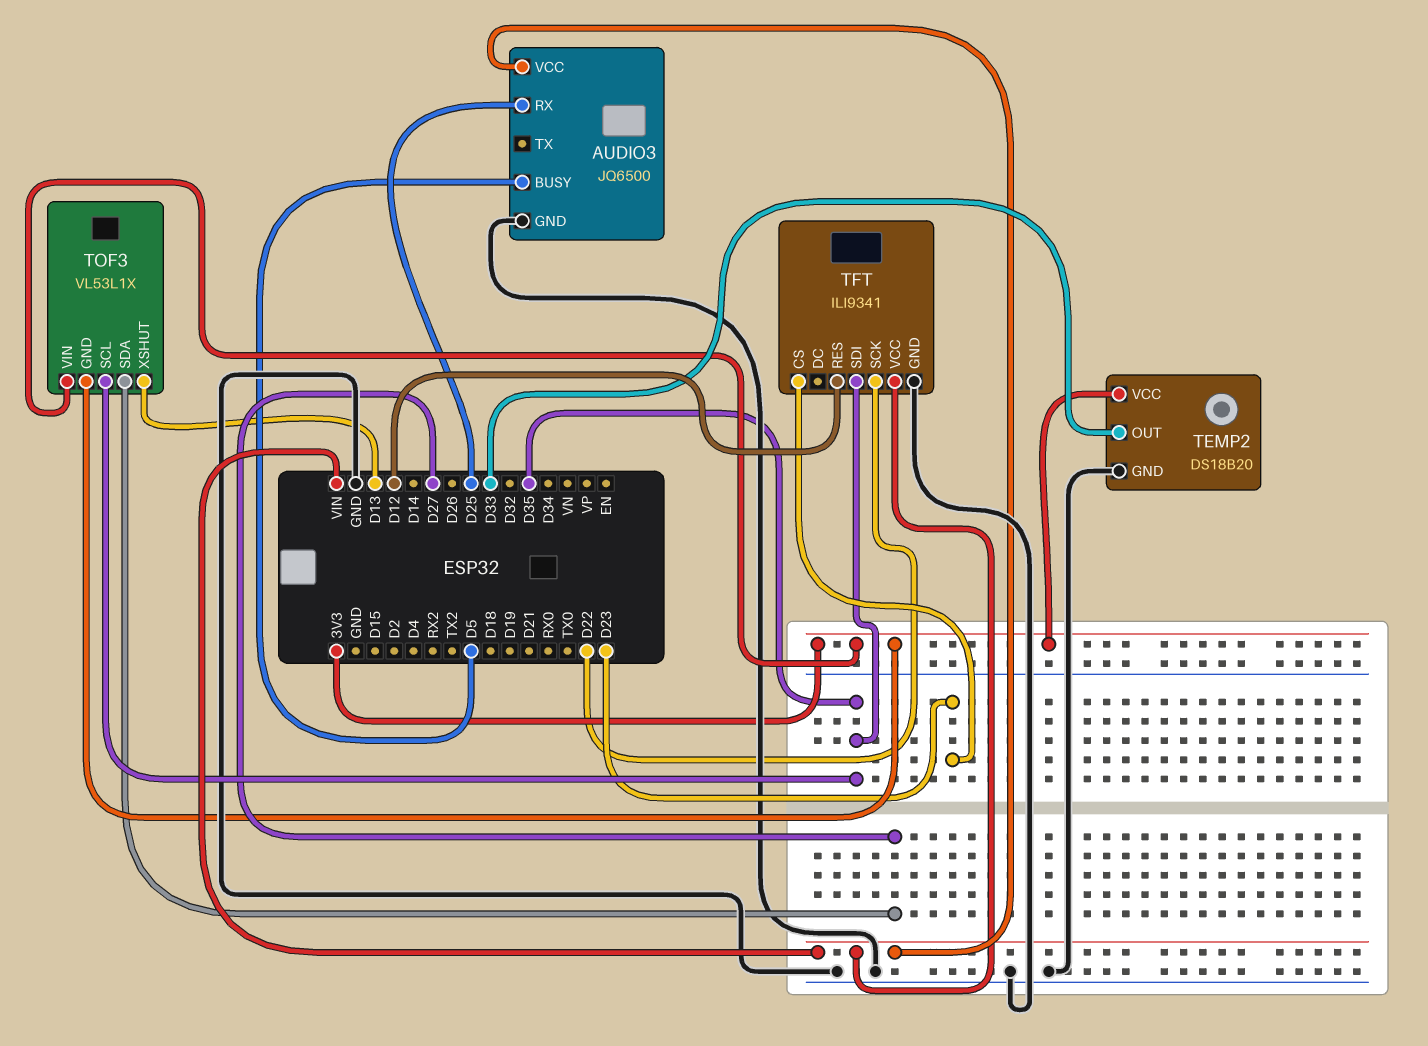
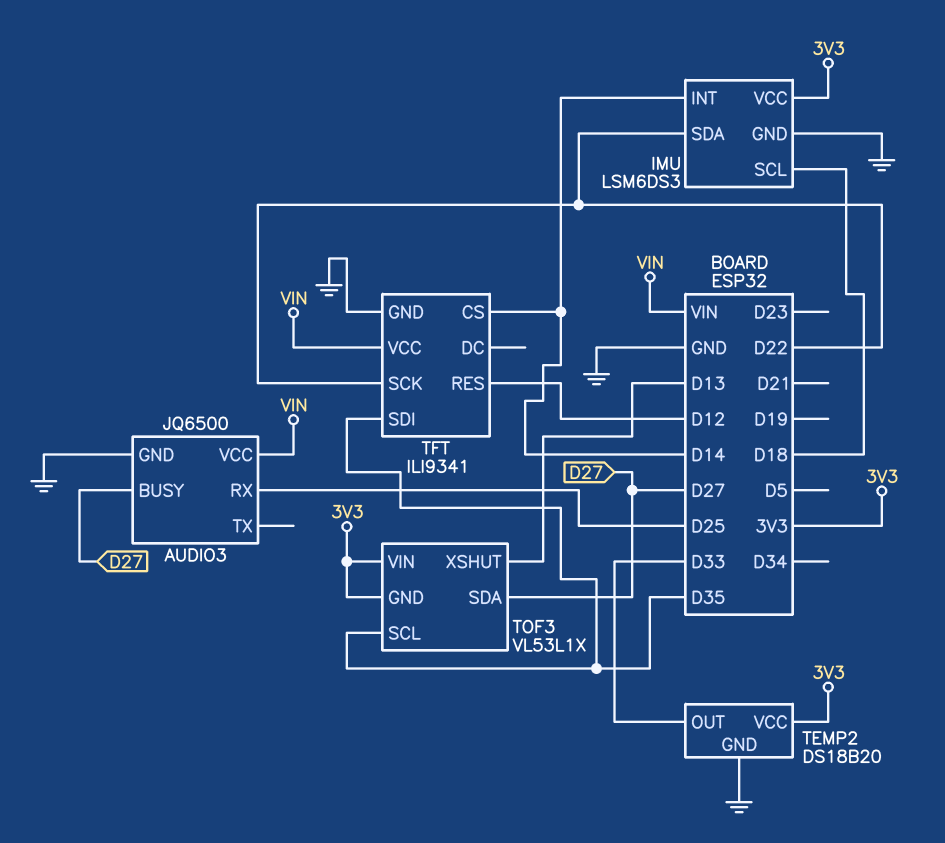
AUDIO3 pin BUSY: D5 -> D27
IMU: none -> LSM6DS3
IMU pin GND: none -> GND
IMU pin INT: none -> D14
IMU pin SCL: none -> D18
IMU pin SDA: none -> D22
IMU pin VCC: none -> 3V3
TFT pin CS: D23 -> D14

